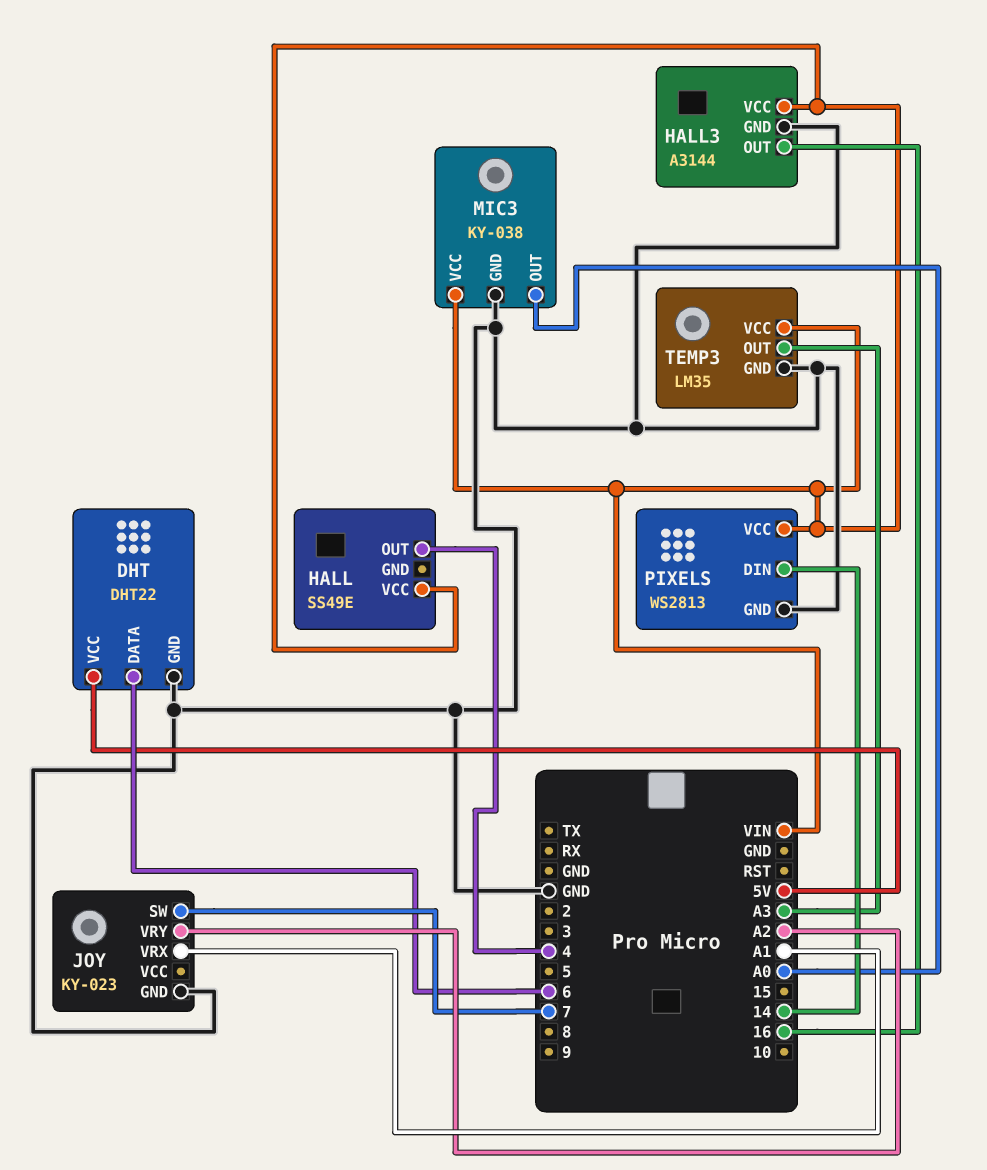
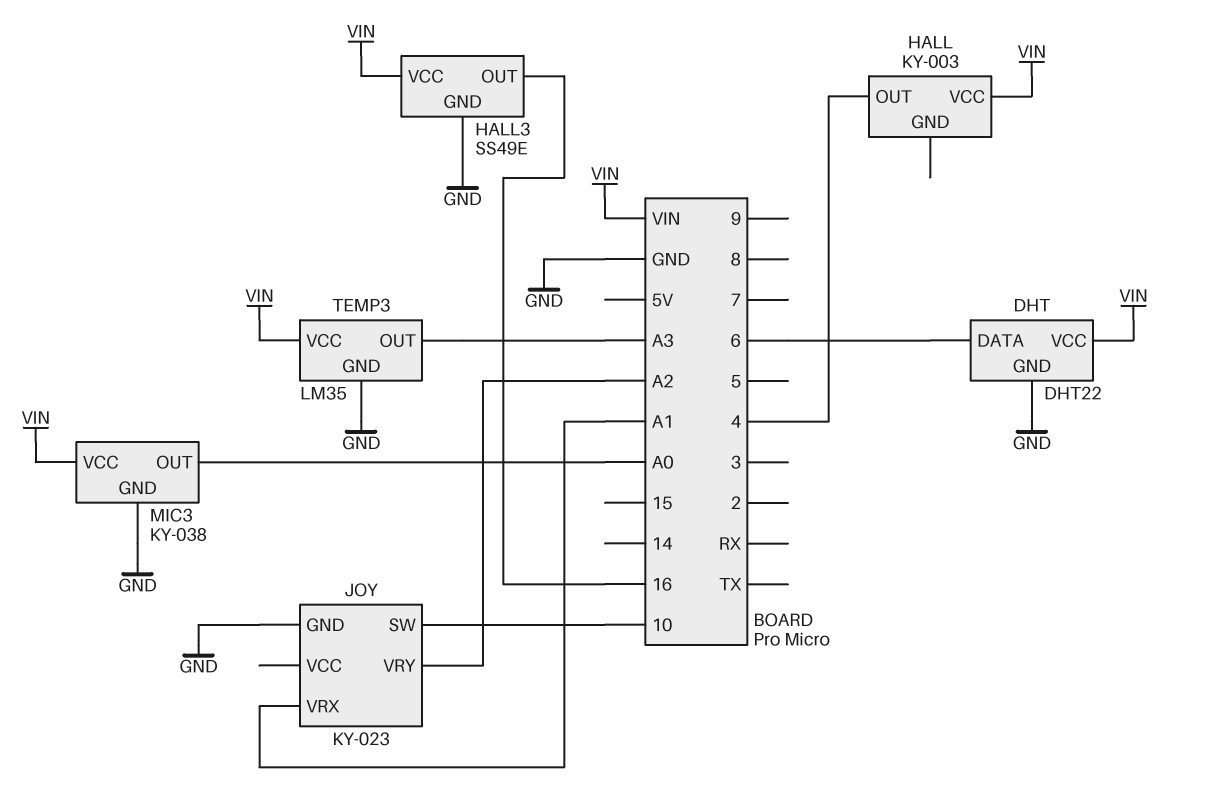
DHT pin VCC: 5V -> VIN
HALL: SS49E -> KY-003
HALL3: A3144 -> SS49E
JOY pin SW: 7 -> 10
PIXELS: WS2813 -> none
PIXELS pin DIN: 14 -> none
PIXELS pin GND: GND -> none
PIXELS pin VCC: VIN -> none

